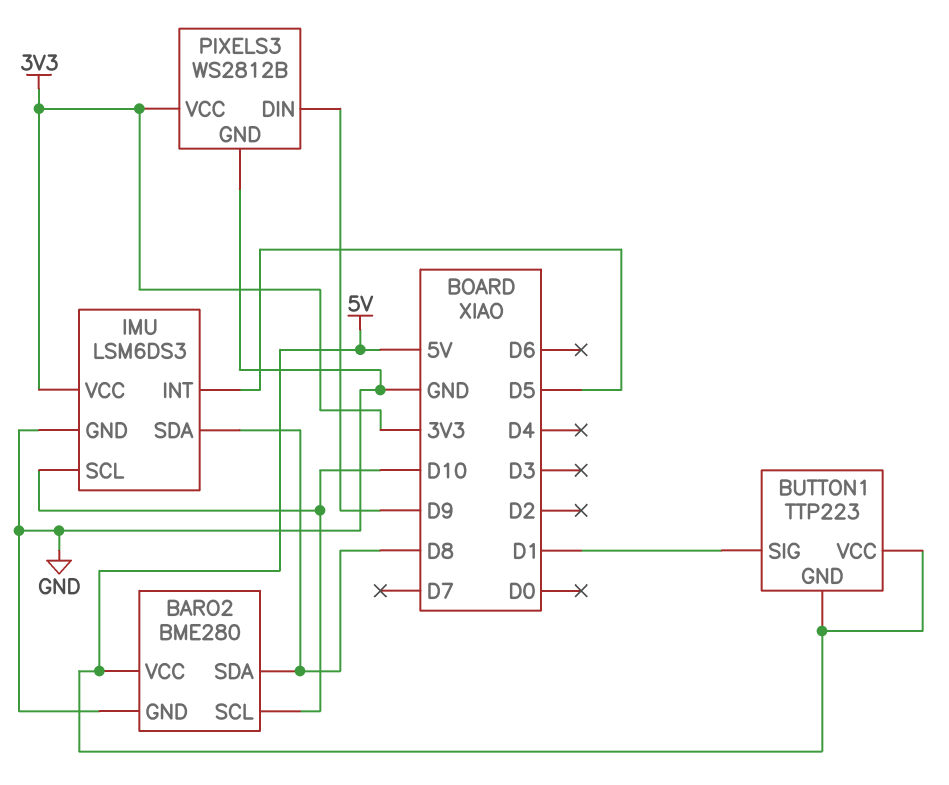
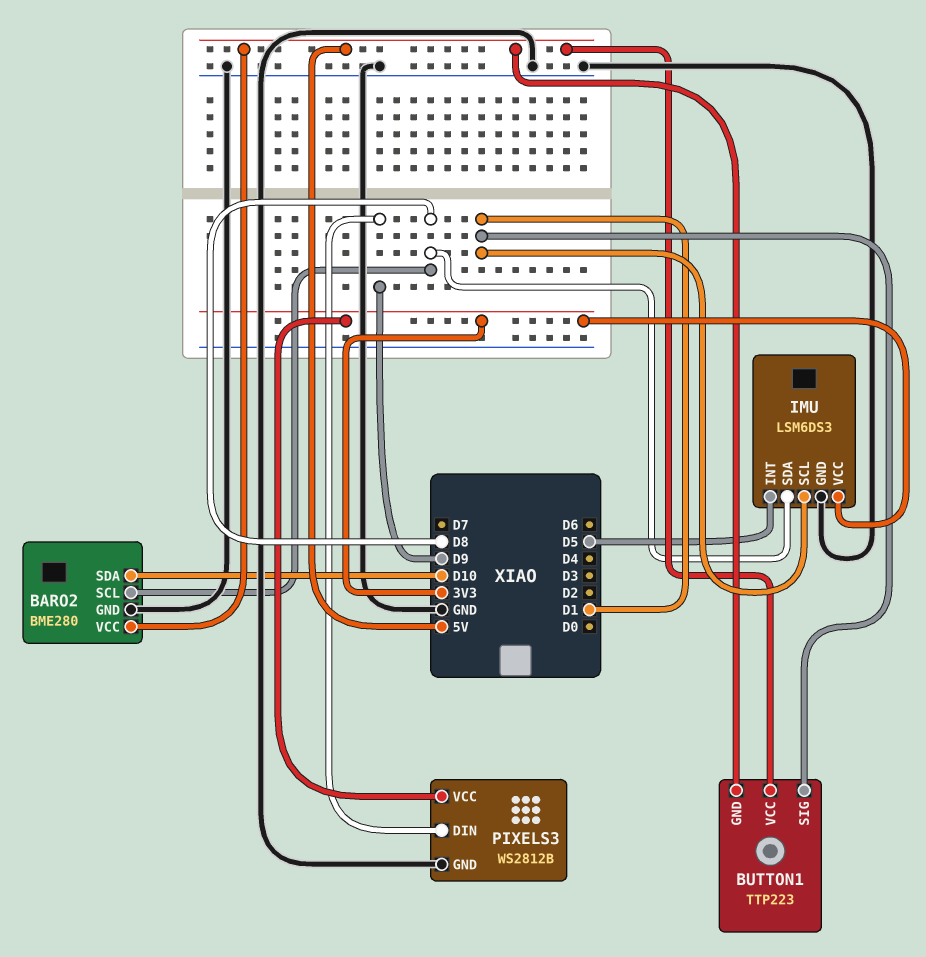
BARO2 pin SCL: D10 -> D8
BARO2 pin SDA: D8 -> D10
IMU pin SCL: D10 -> D1

